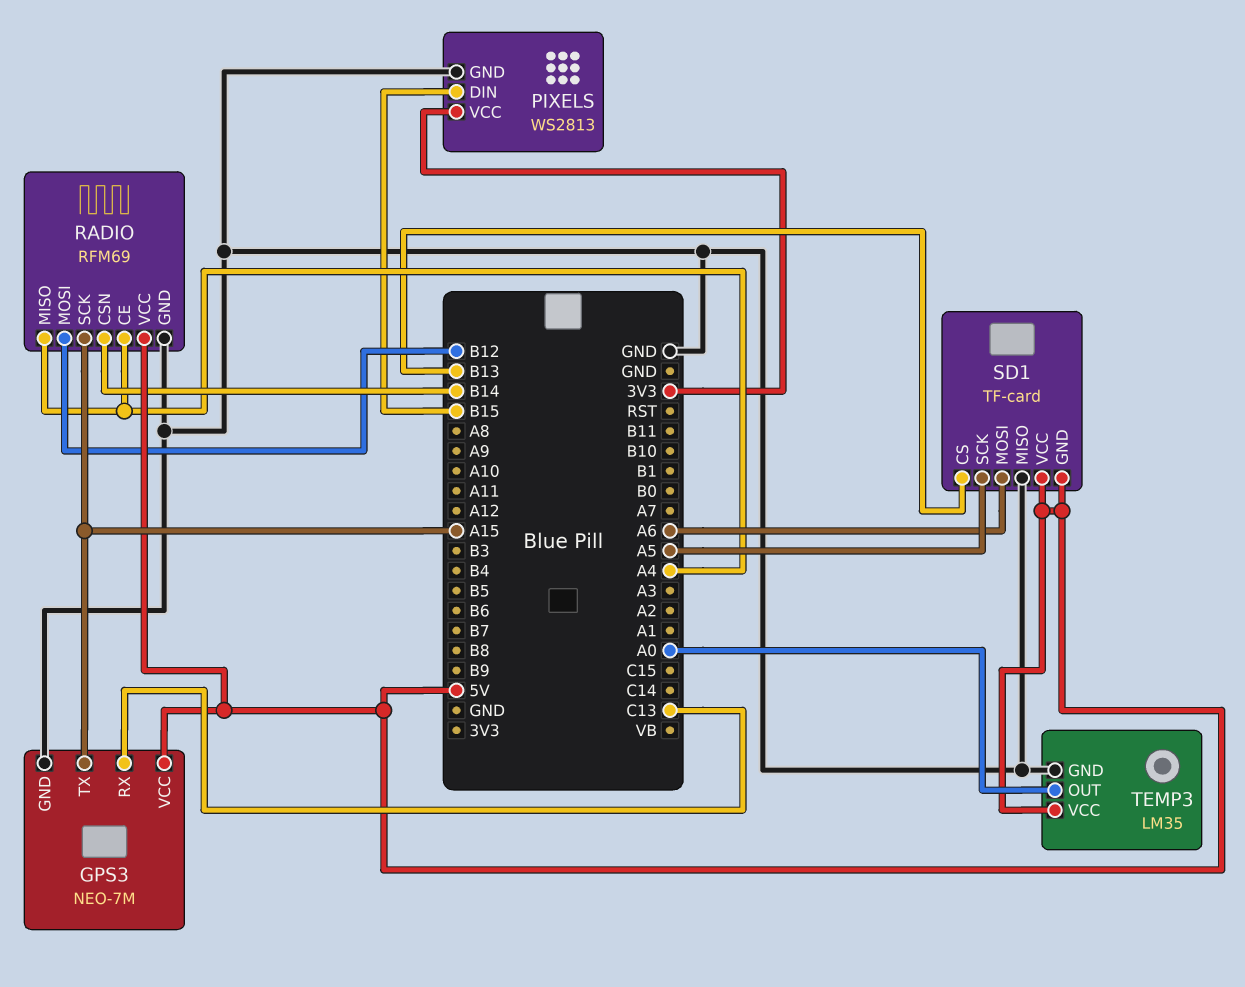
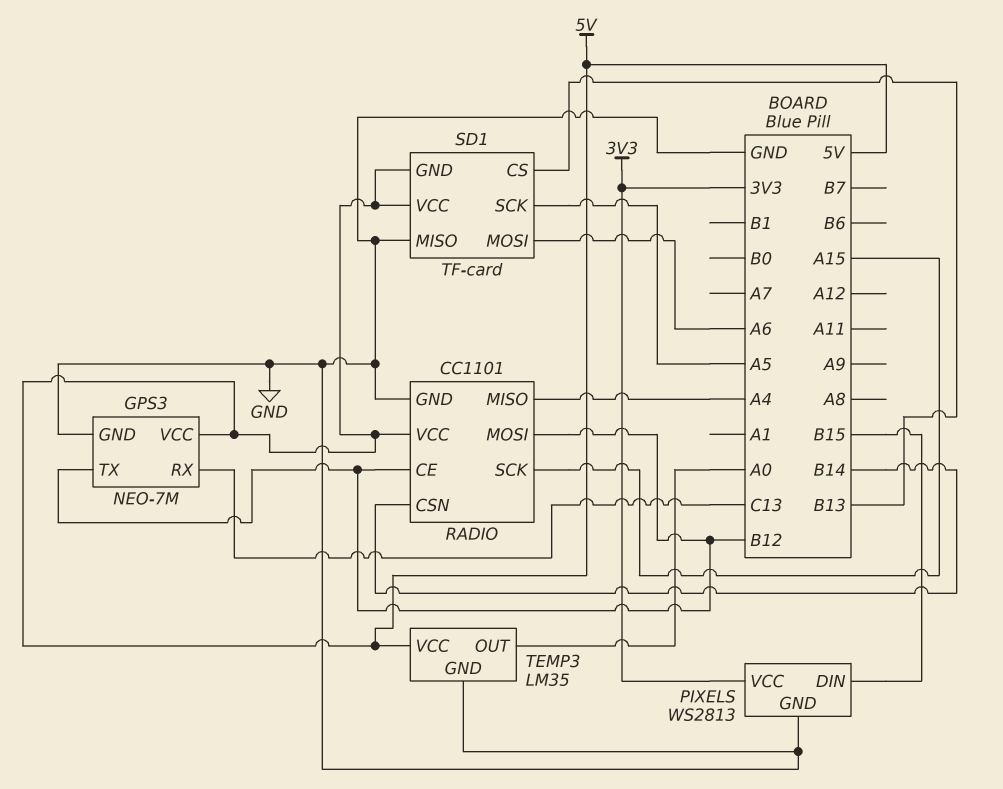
GPS3 pin TX: A15 -> B12
RADIO: RFM69 -> CC1101
RADIO pin CE: A4 -> B12

